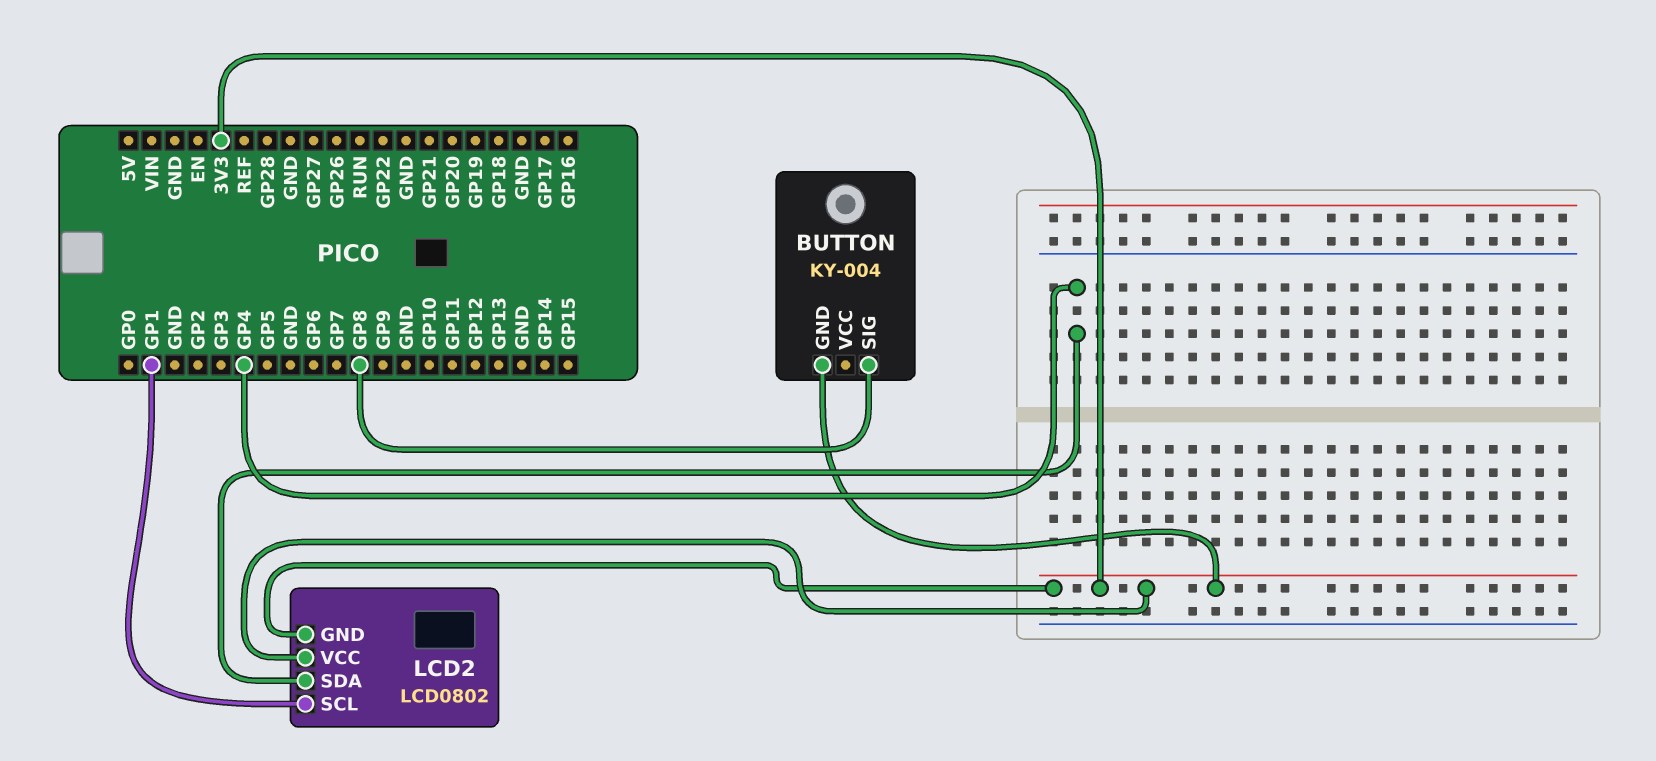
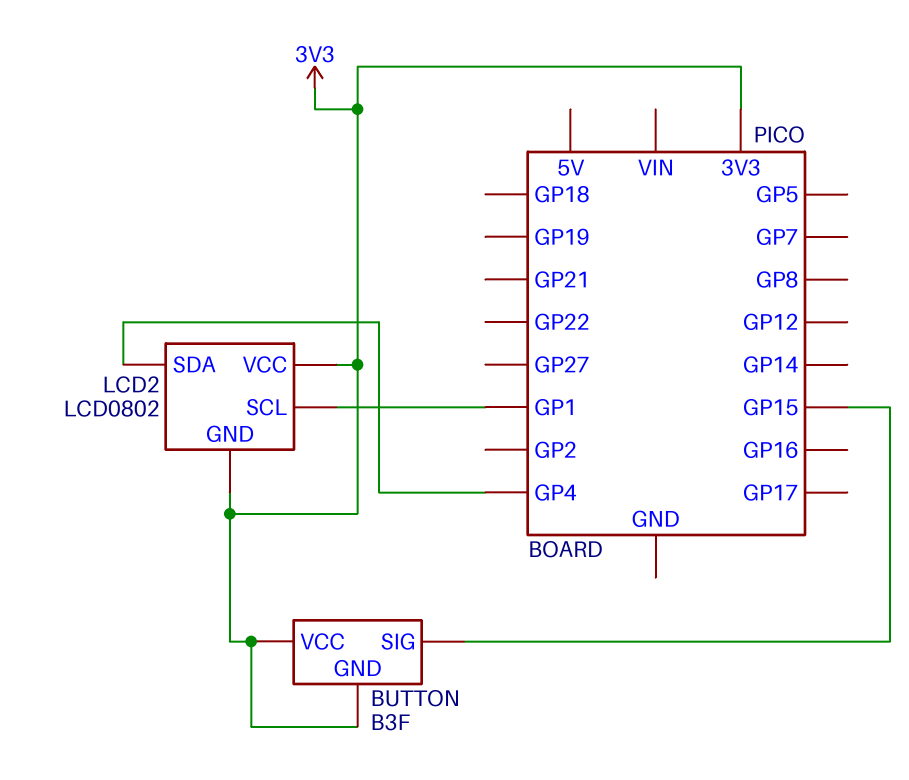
BUTTON: KY-004 -> B3F
BUTTON pin SIG: GP8 -> GP15
BUTTON pin VCC: none -> 3V3

